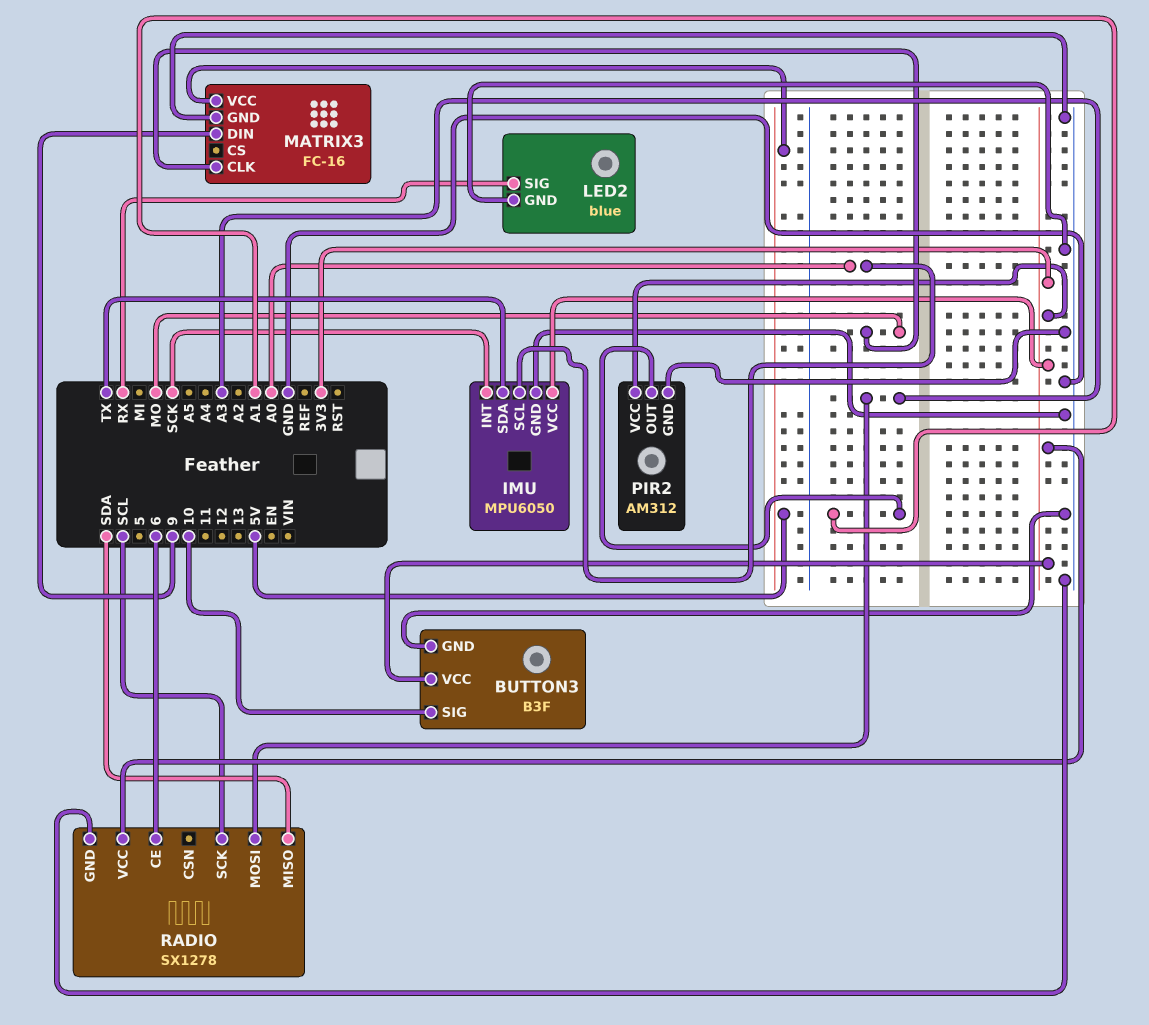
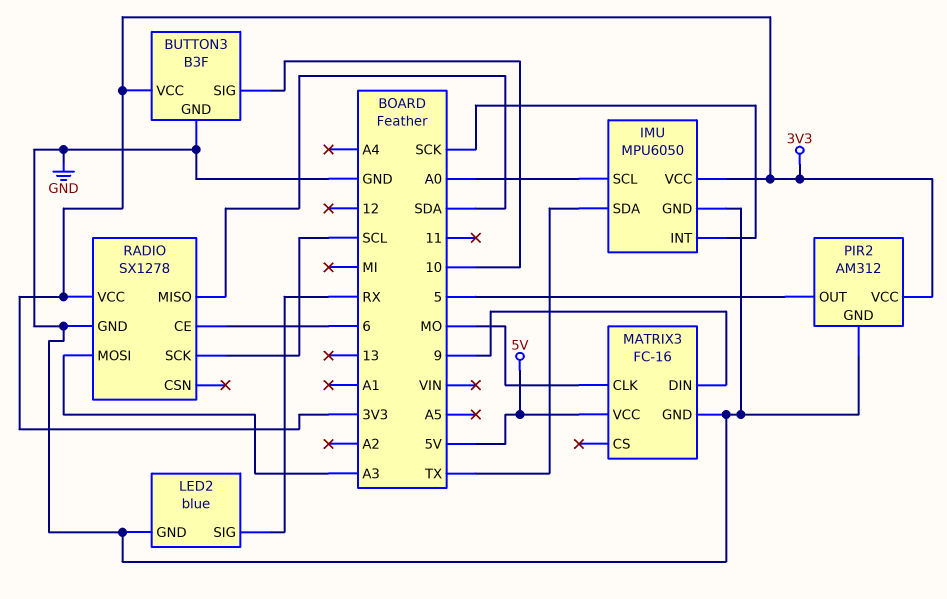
PIR2 pin OUT: A1 -> 5

